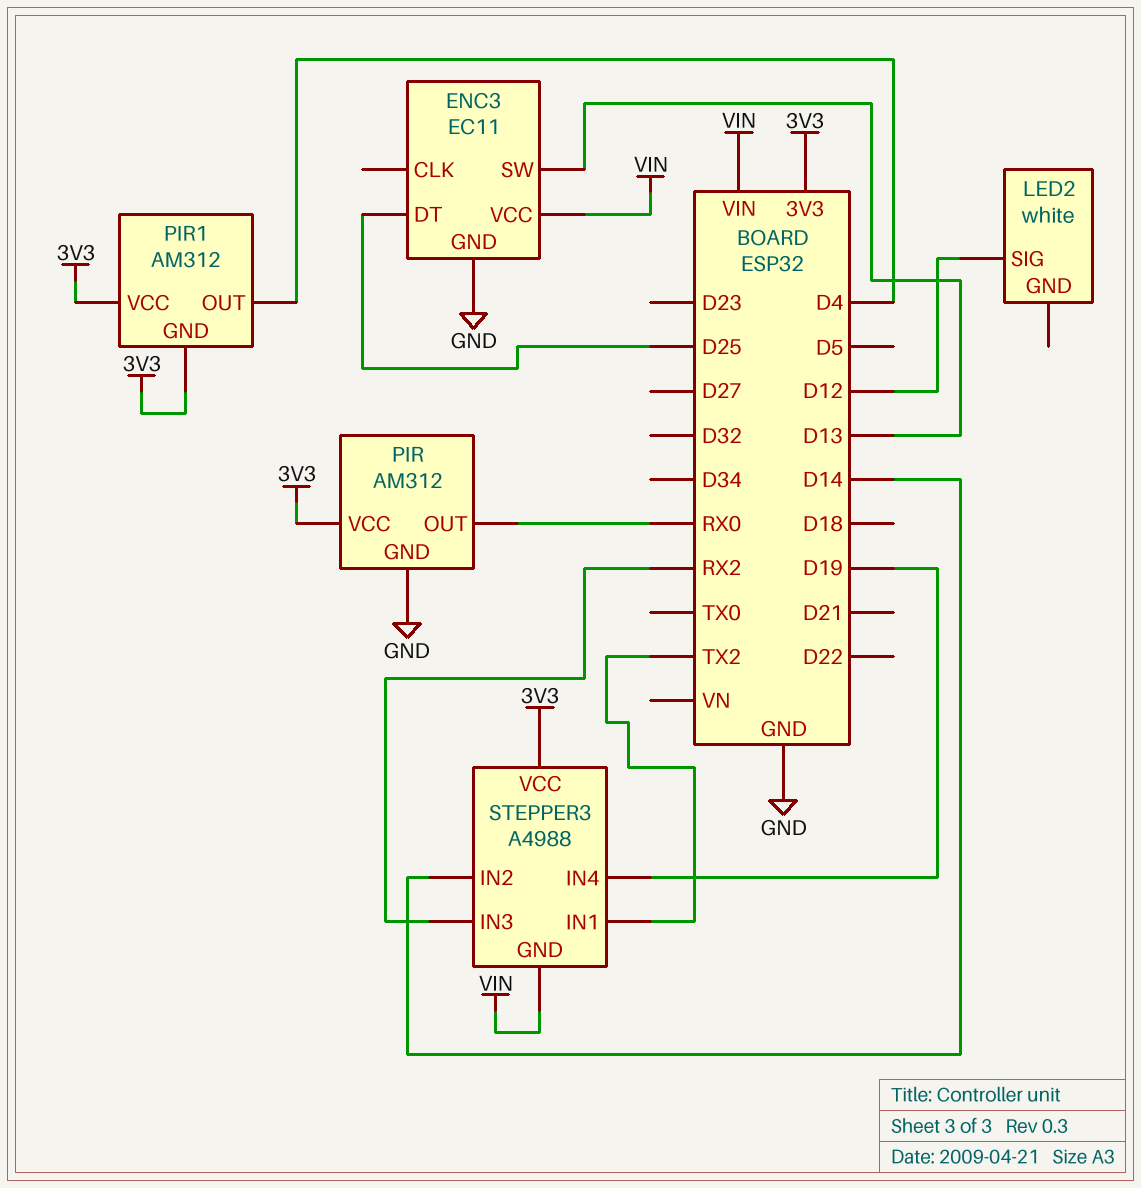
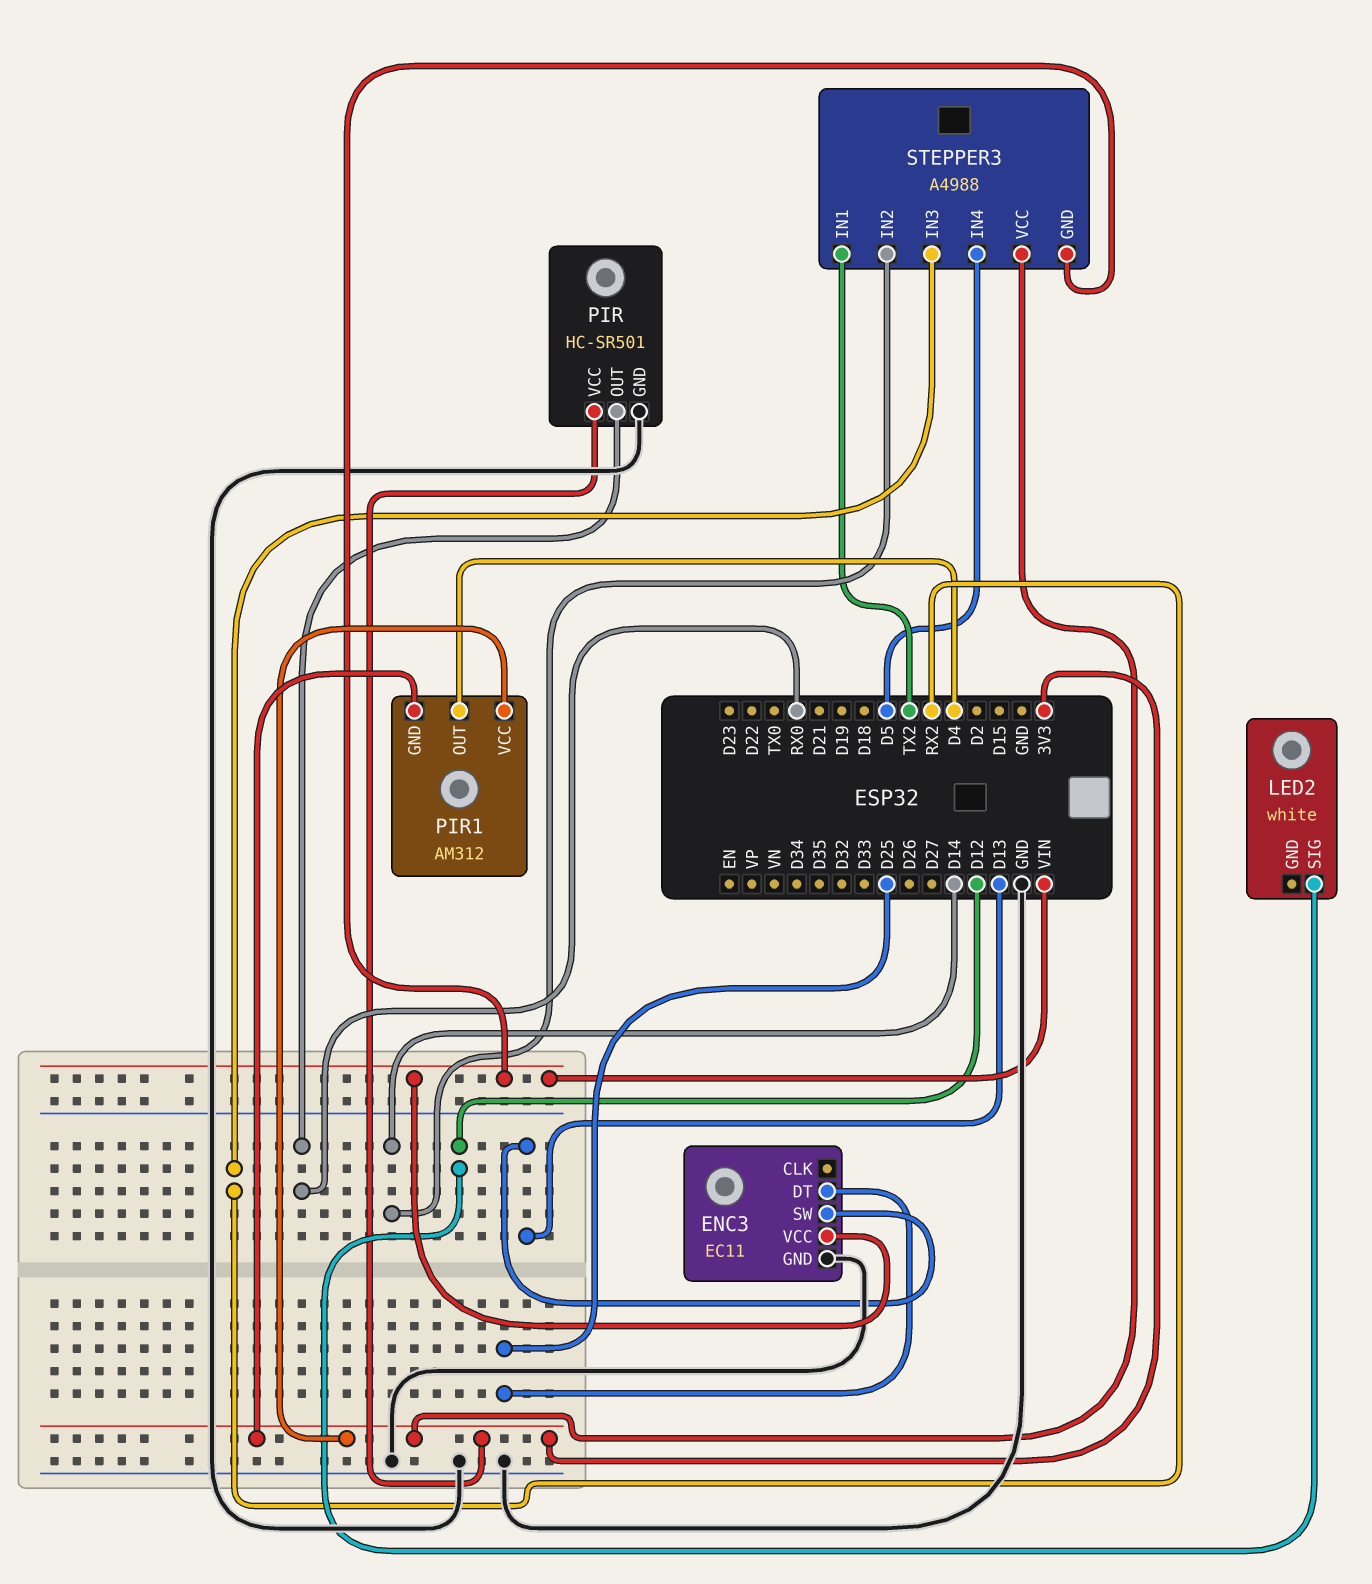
PIR: AM312 -> HC-SR501
STEPPER3 pin IN4: D19 -> D5

